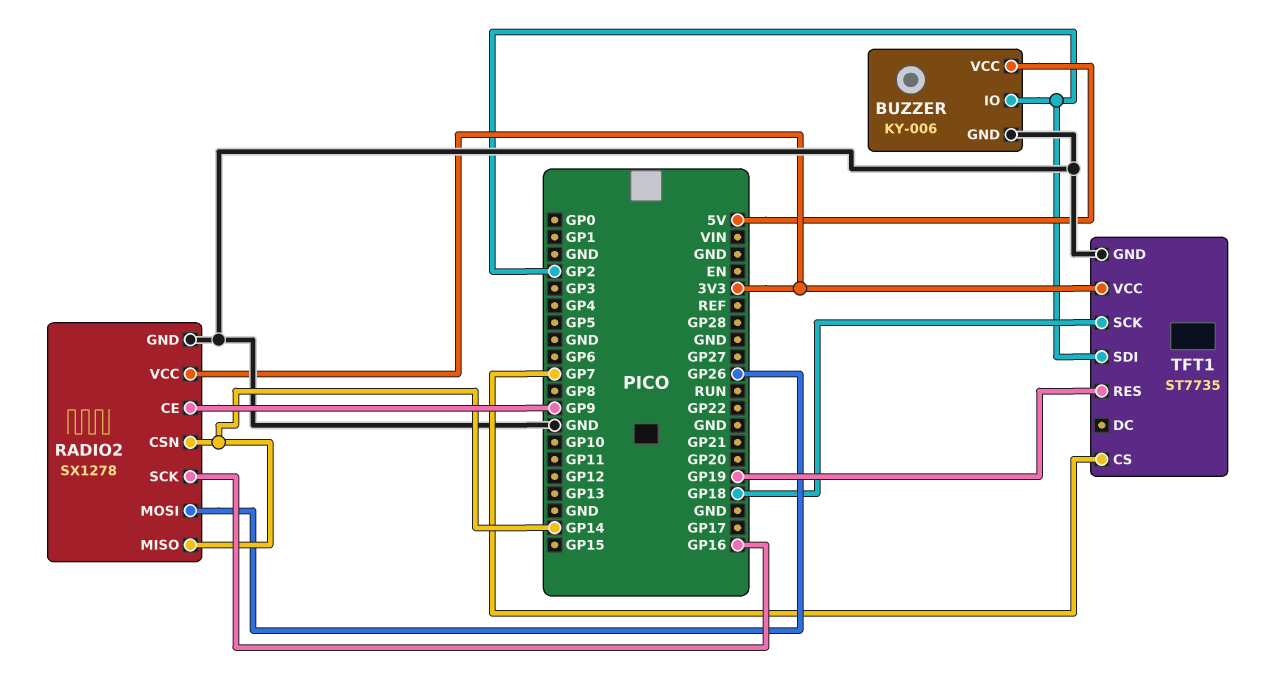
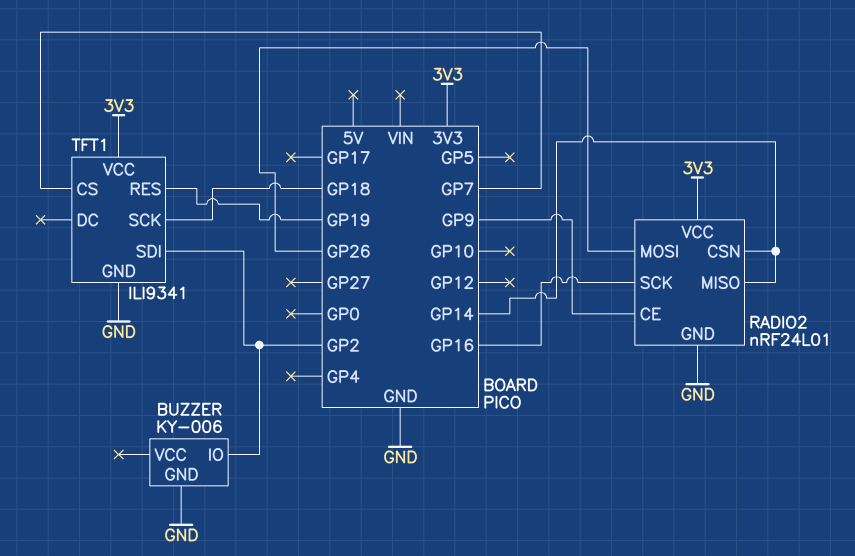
BUZZER pin VCC: 5V -> none
RADIO2: SX1278 -> nRF24L01
TFT1: ST7735 -> ILI9341

